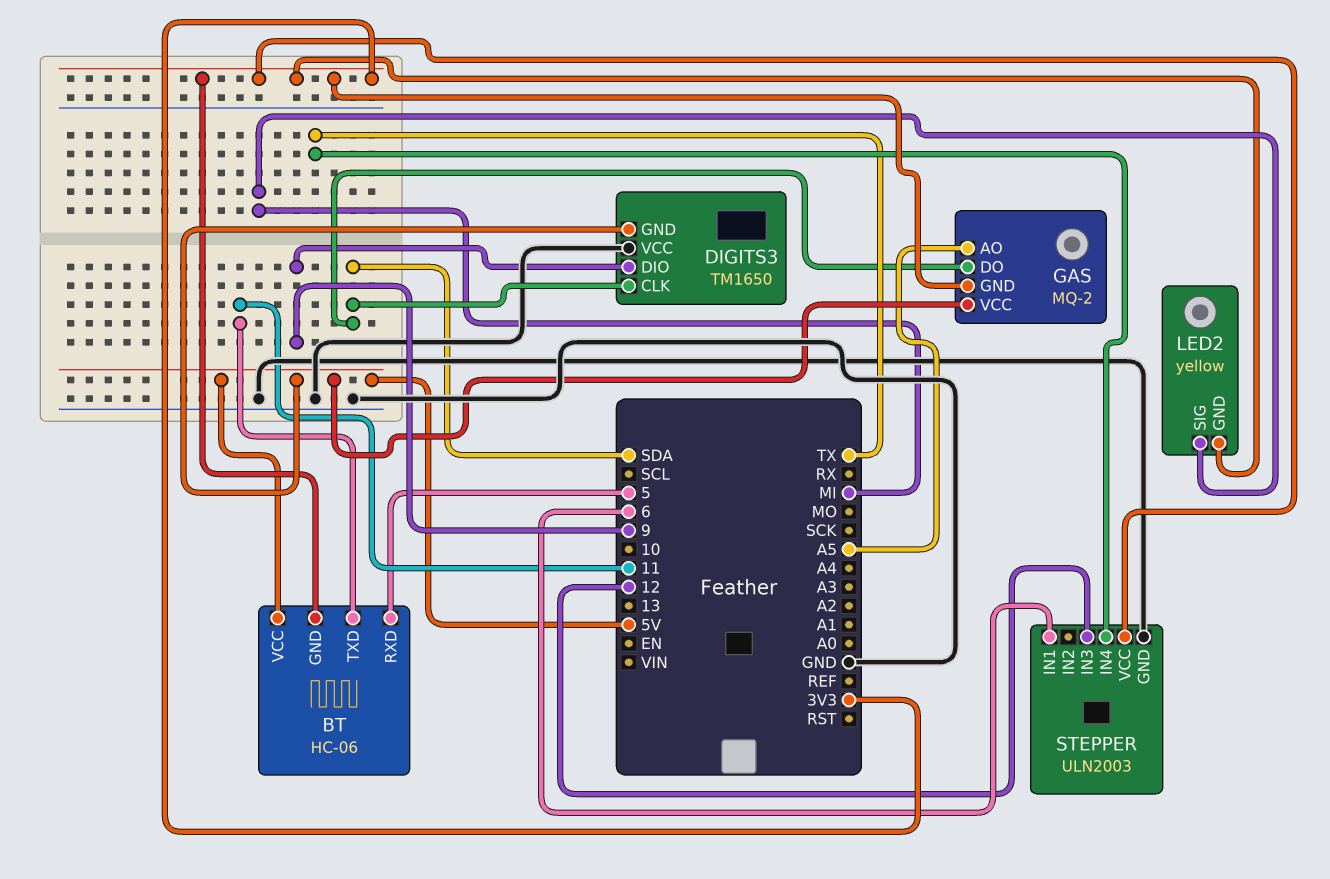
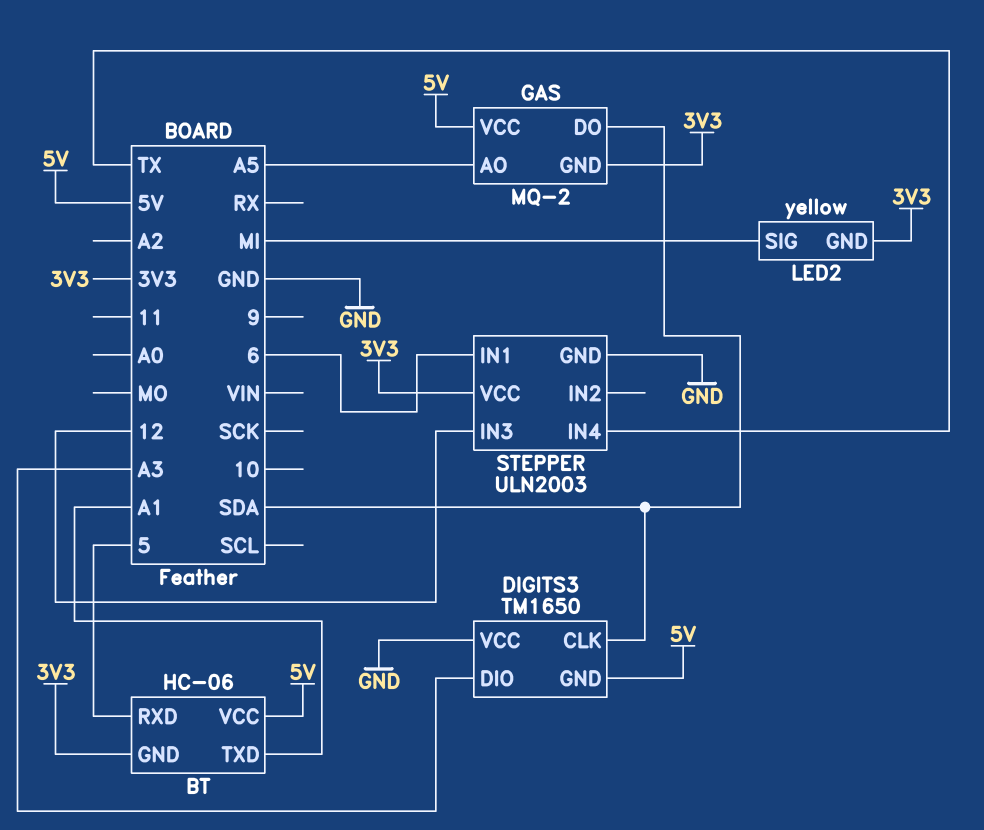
BT pin TXD: 11 -> A1
DIGITS3 pin DIO: 9 -> A3

